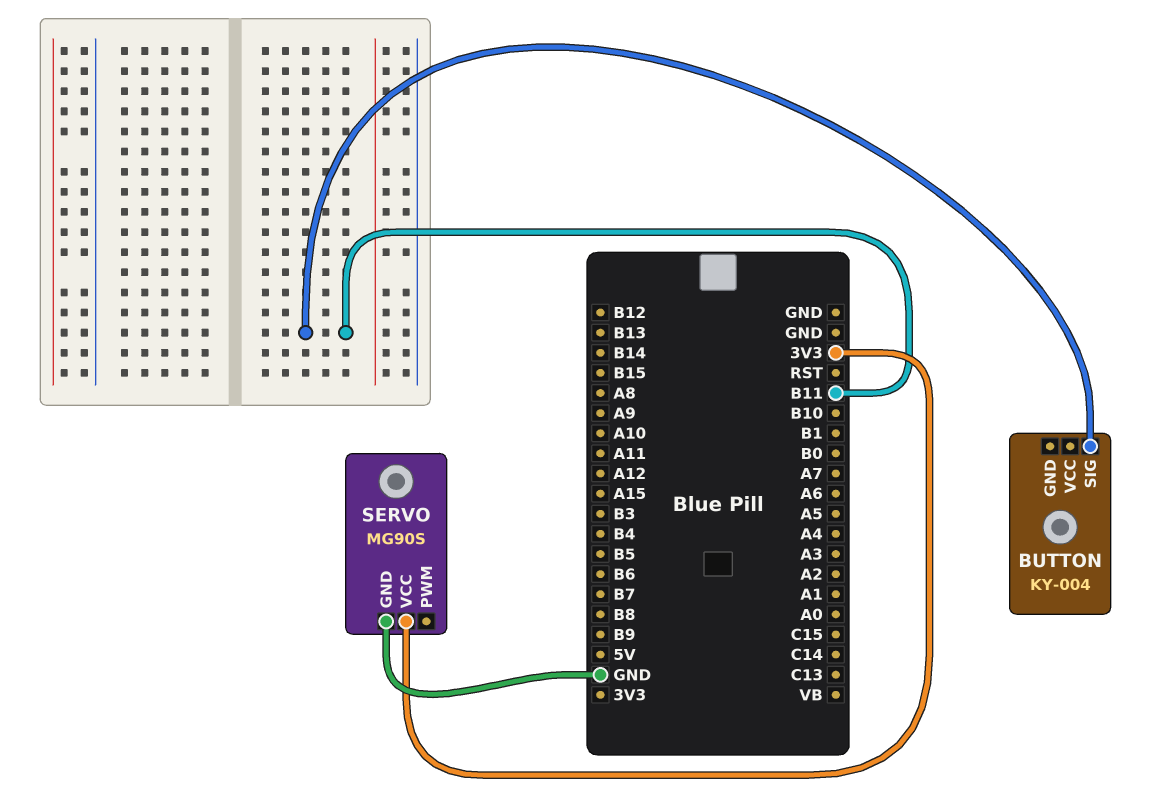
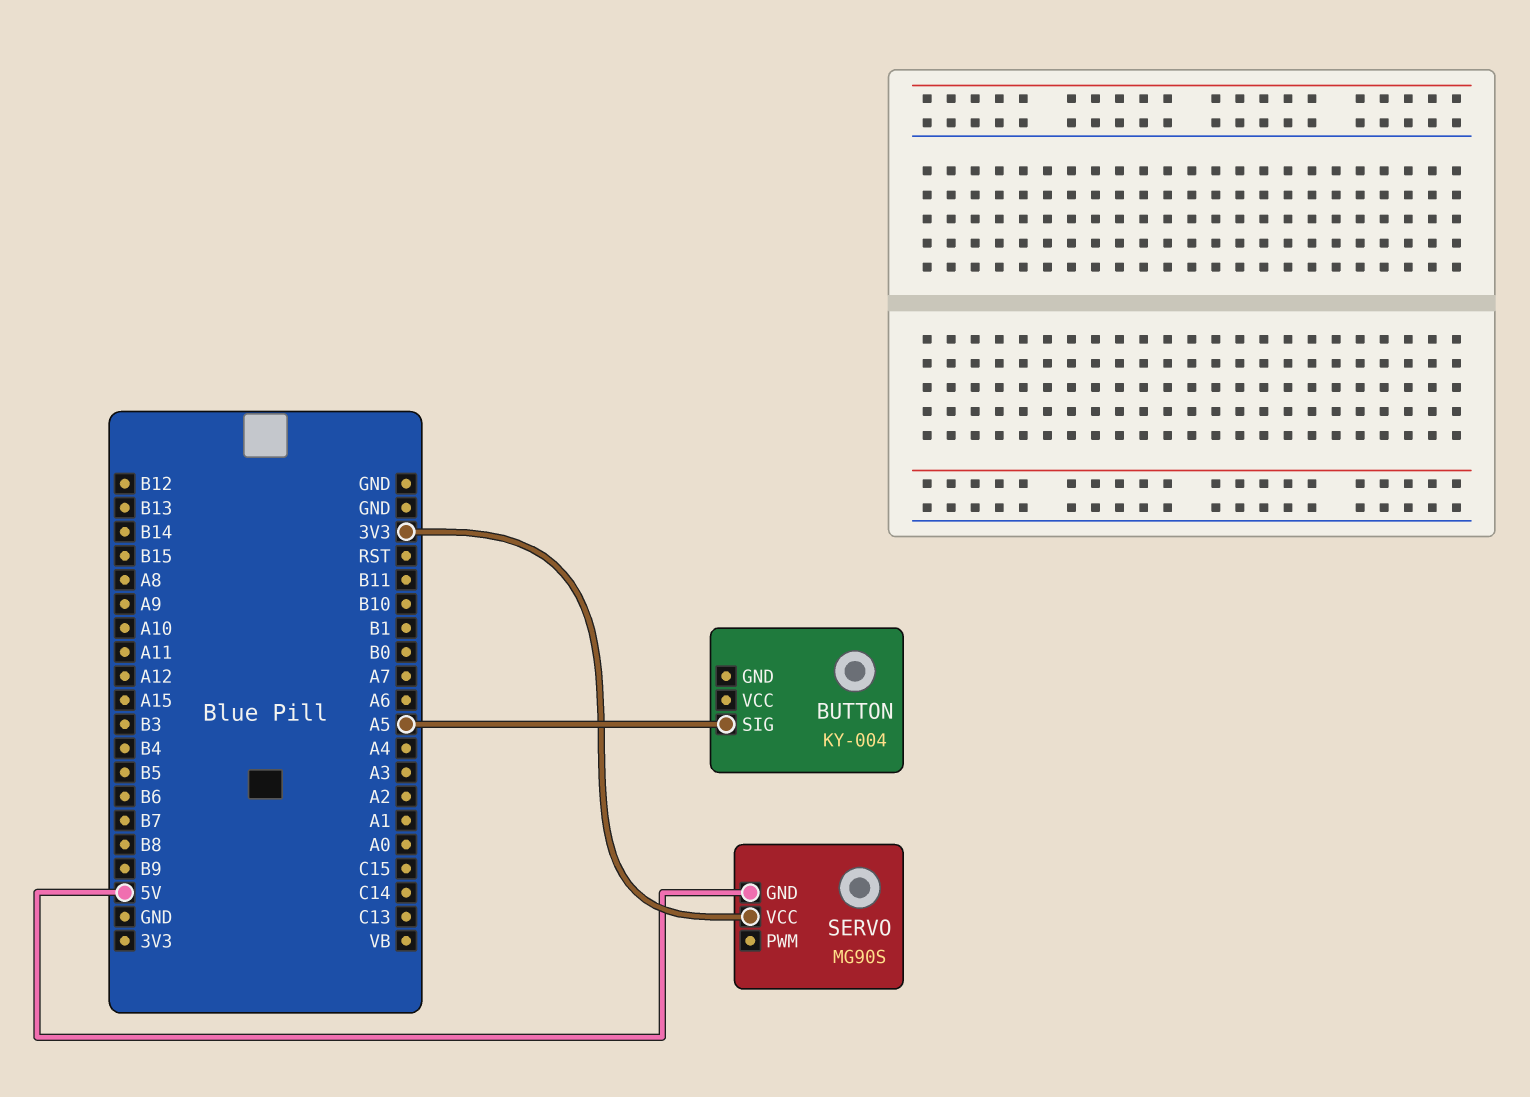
BUTTON pin SIG: B11 -> A5
SERVO pin GND: GND -> 5V

